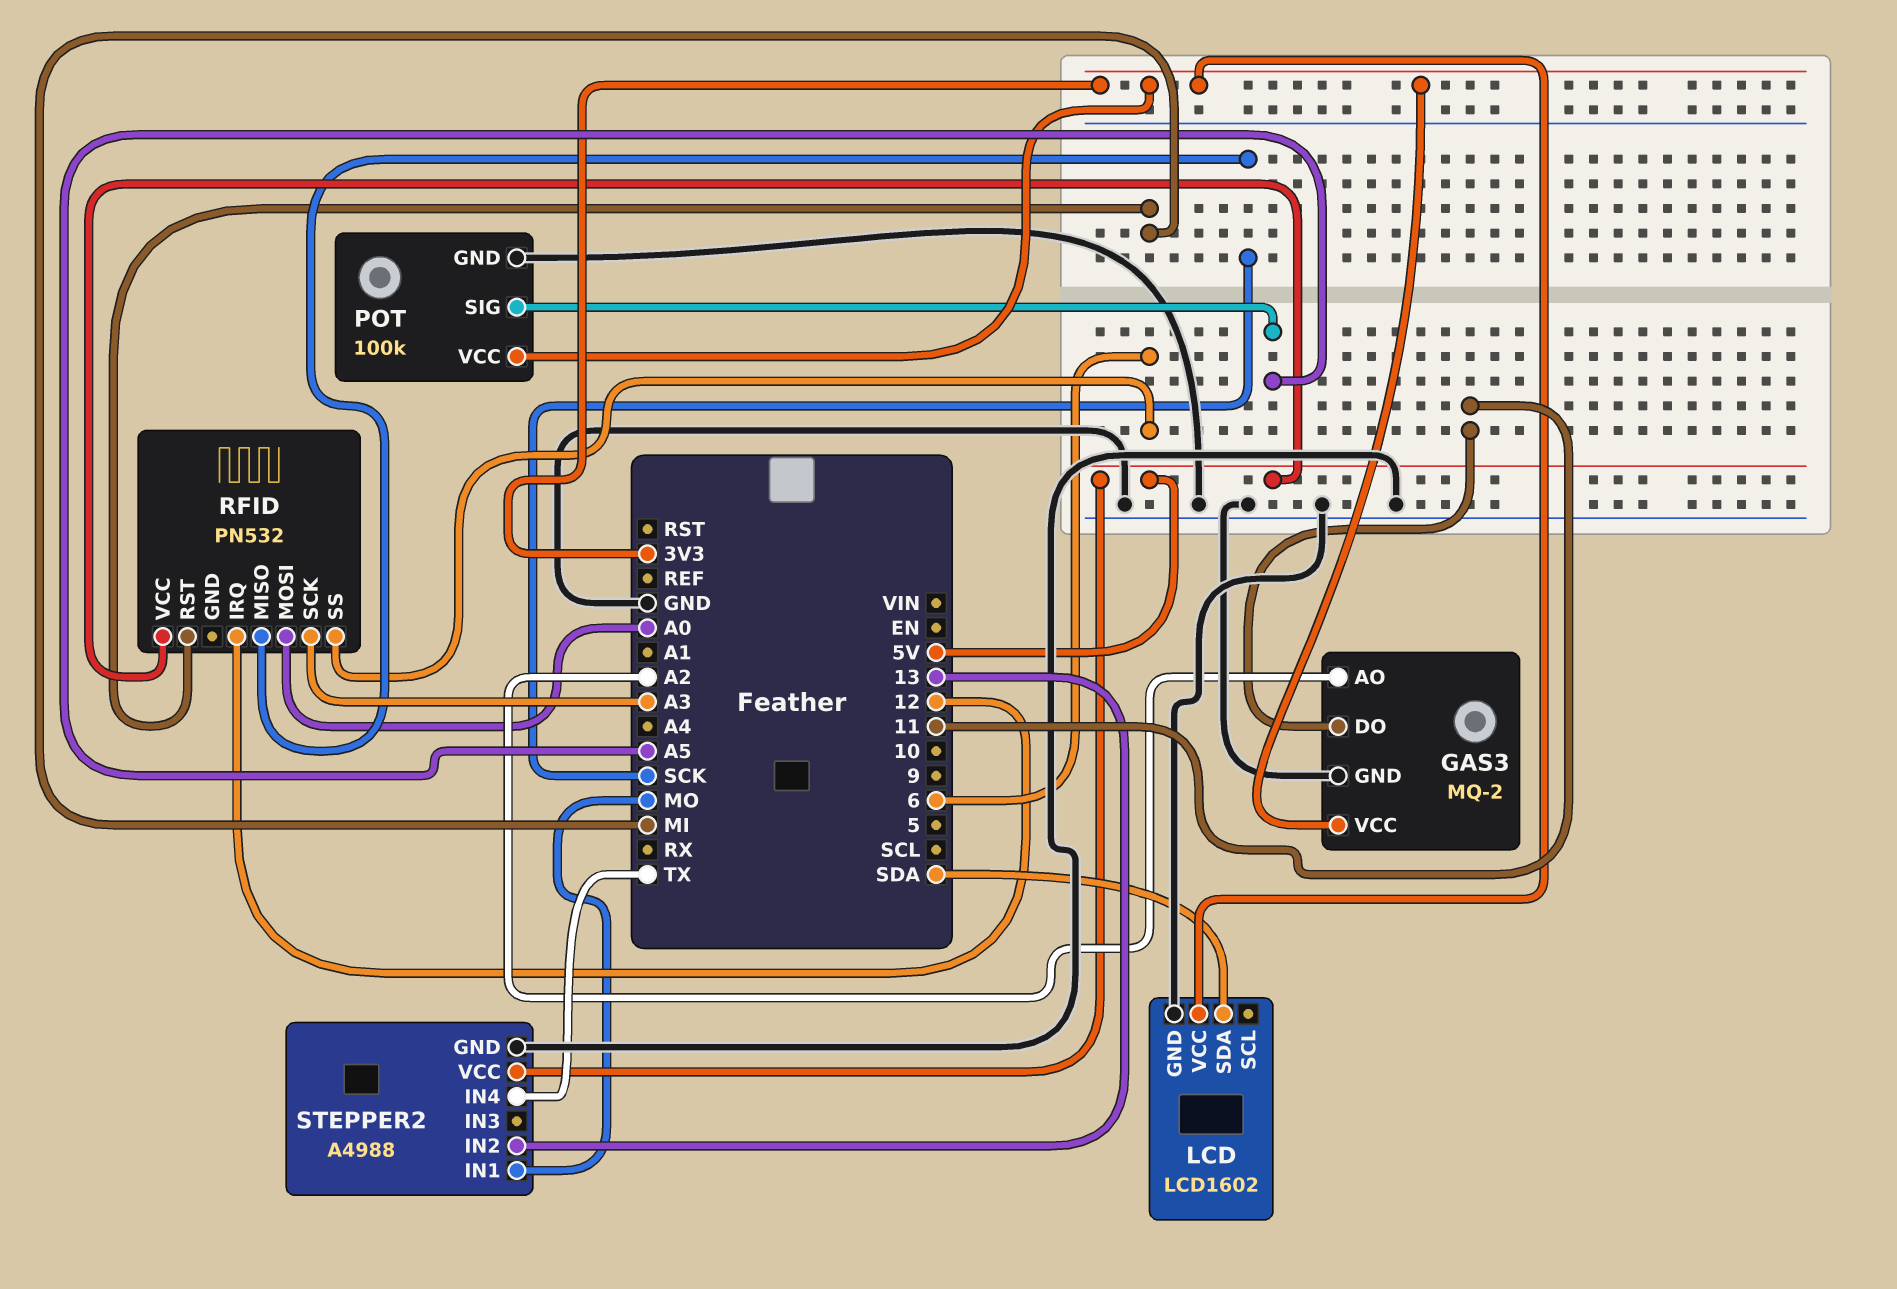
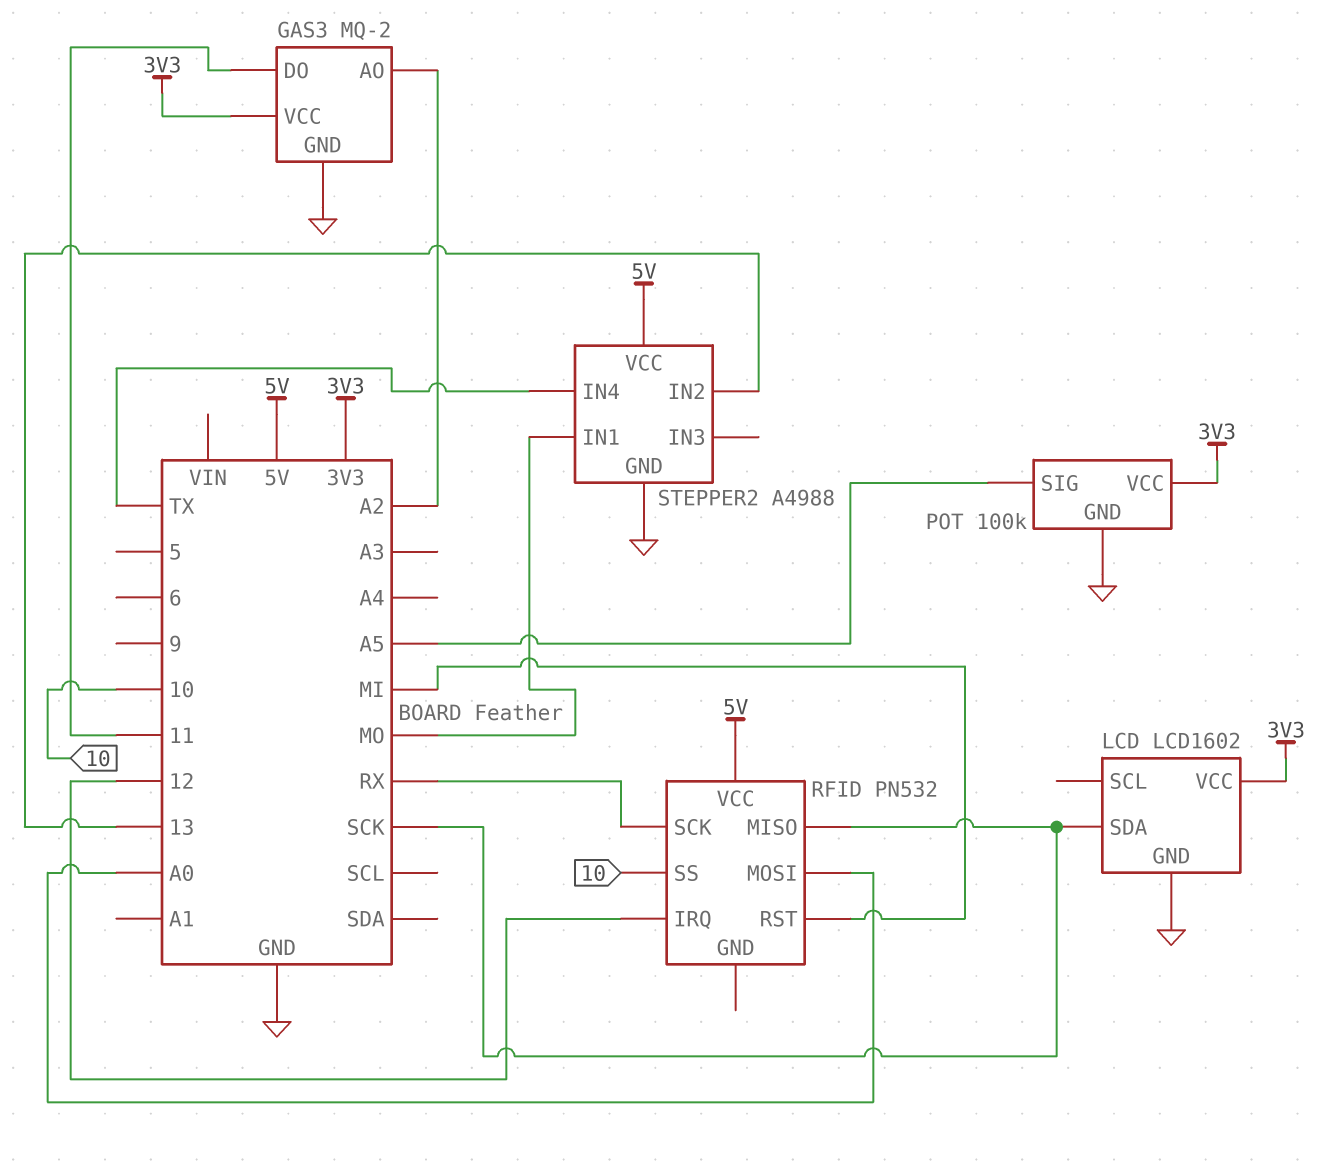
LCD pin SDA: SDA -> SCK
RFID pin SCK: A3 -> RX
RFID pin SS: 6 -> 10

